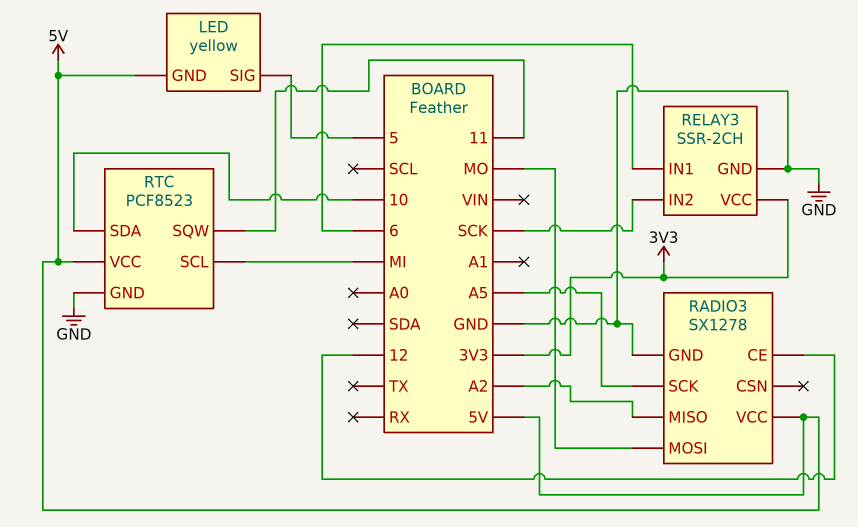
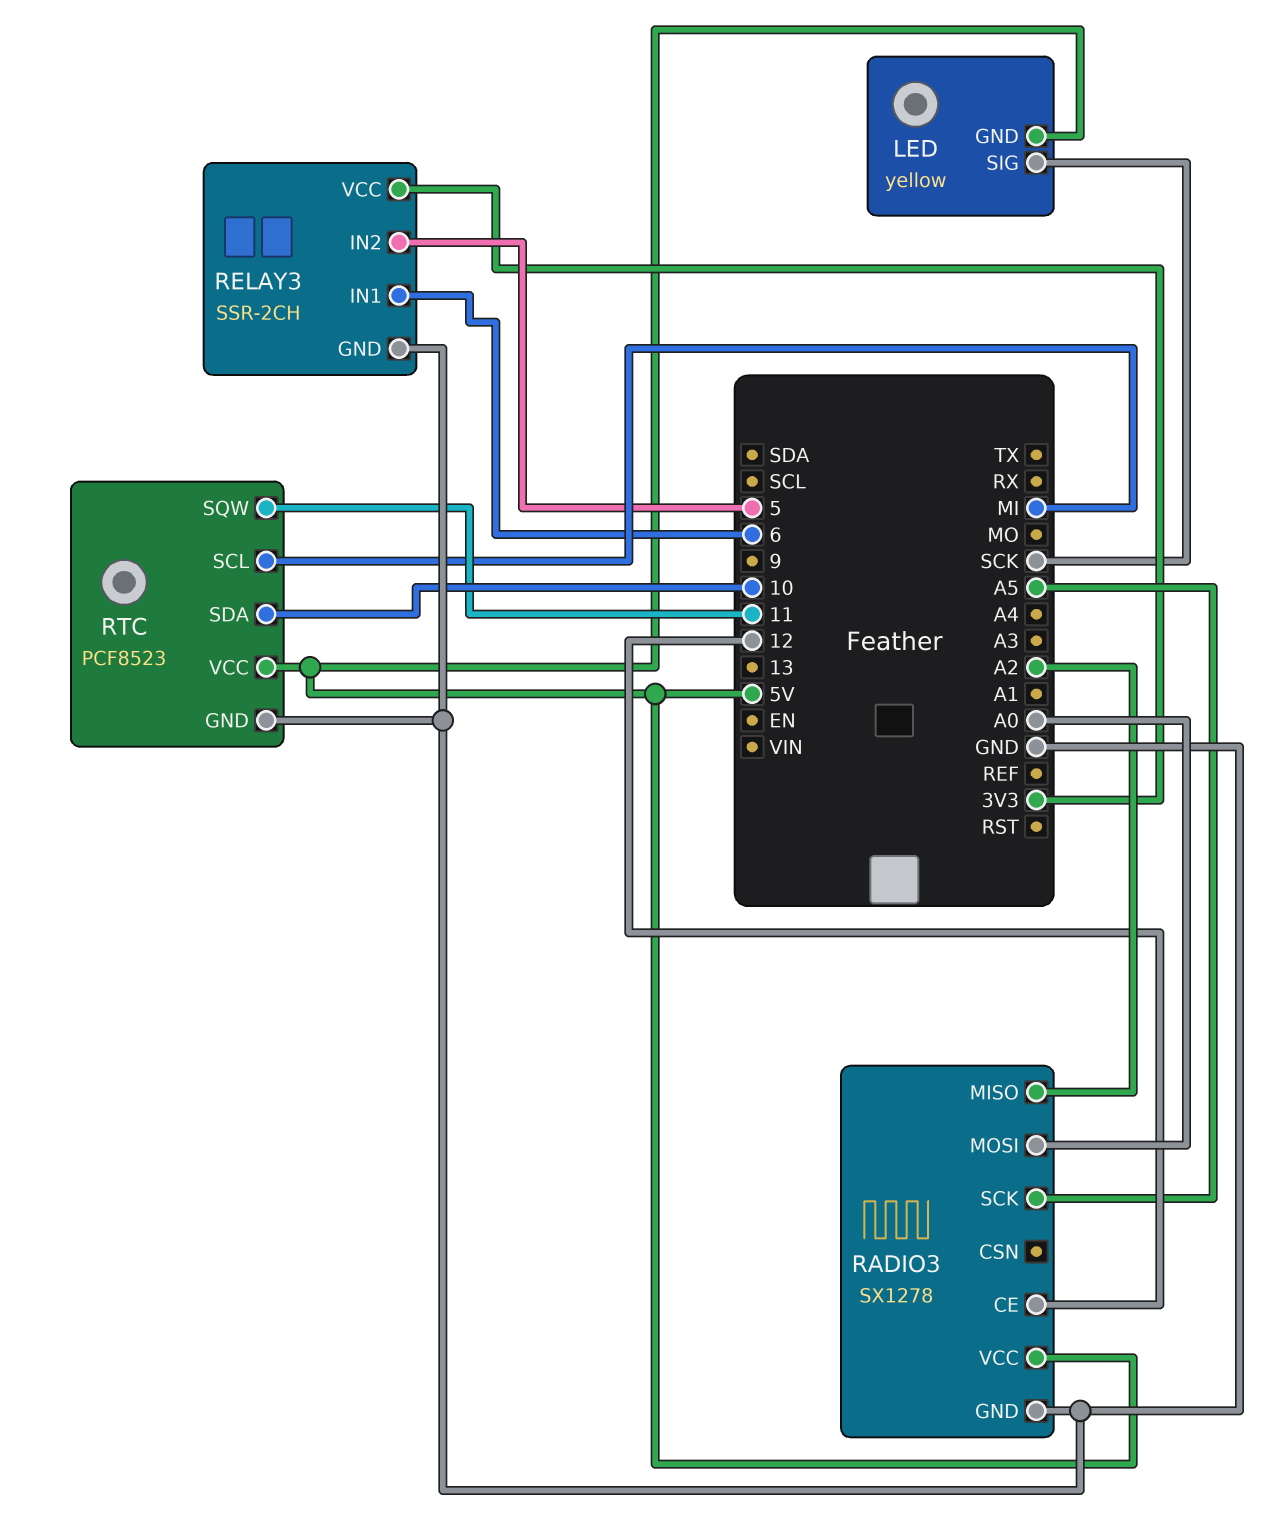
LED pin SIG: 5 -> SCK
RADIO3 pin MOSI: MO -> A0
RELAY3 pin IN2: SCK -> 5

